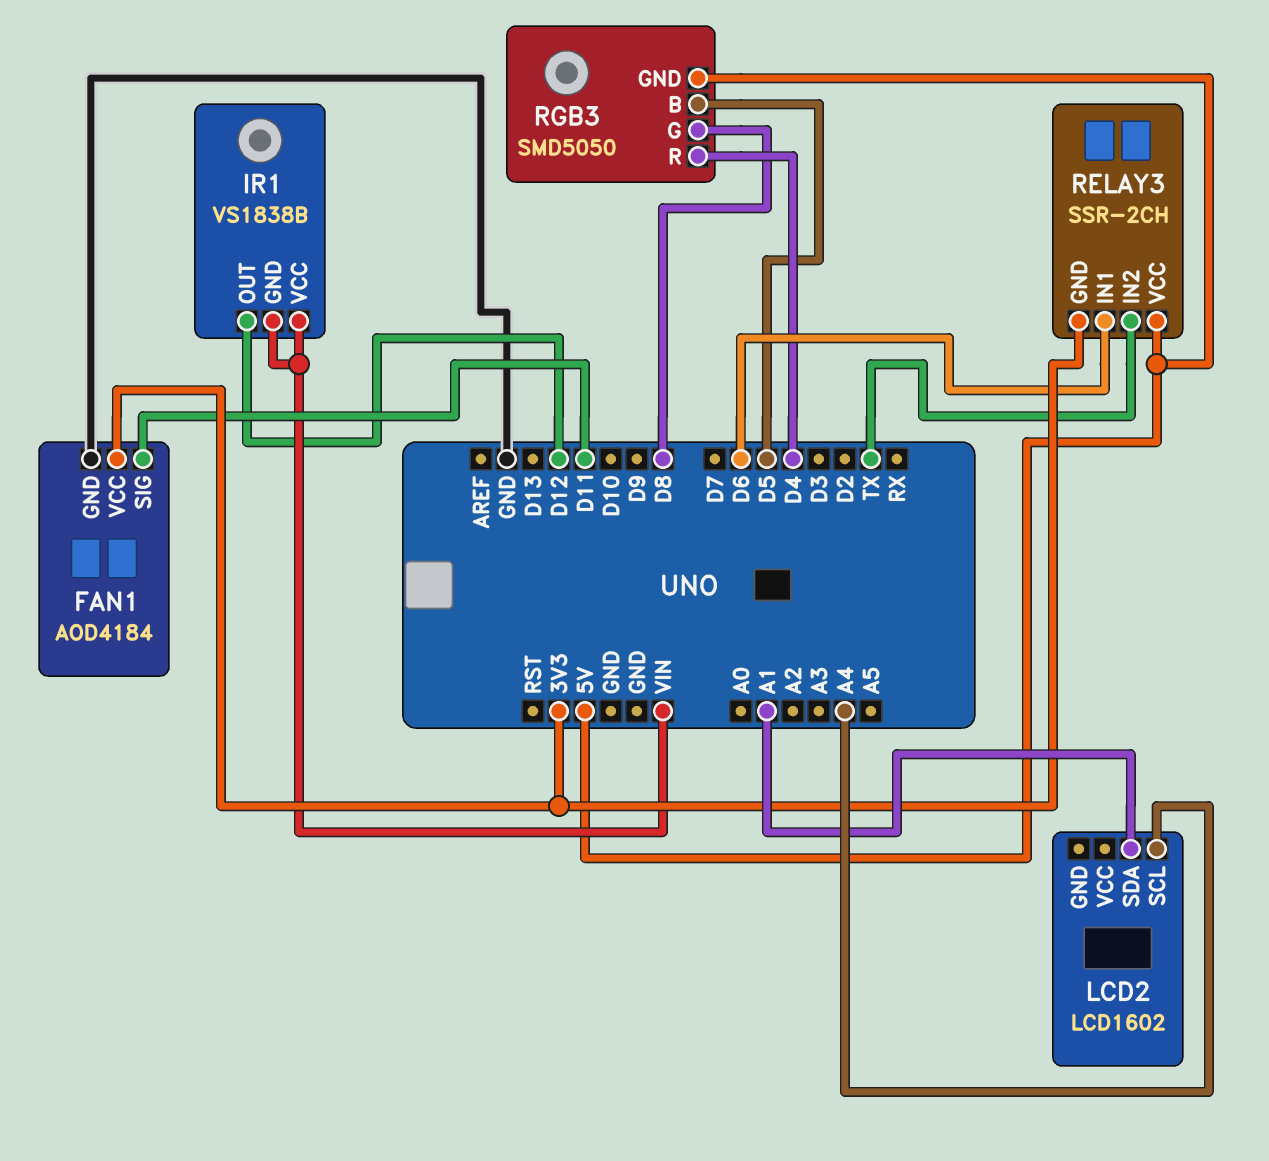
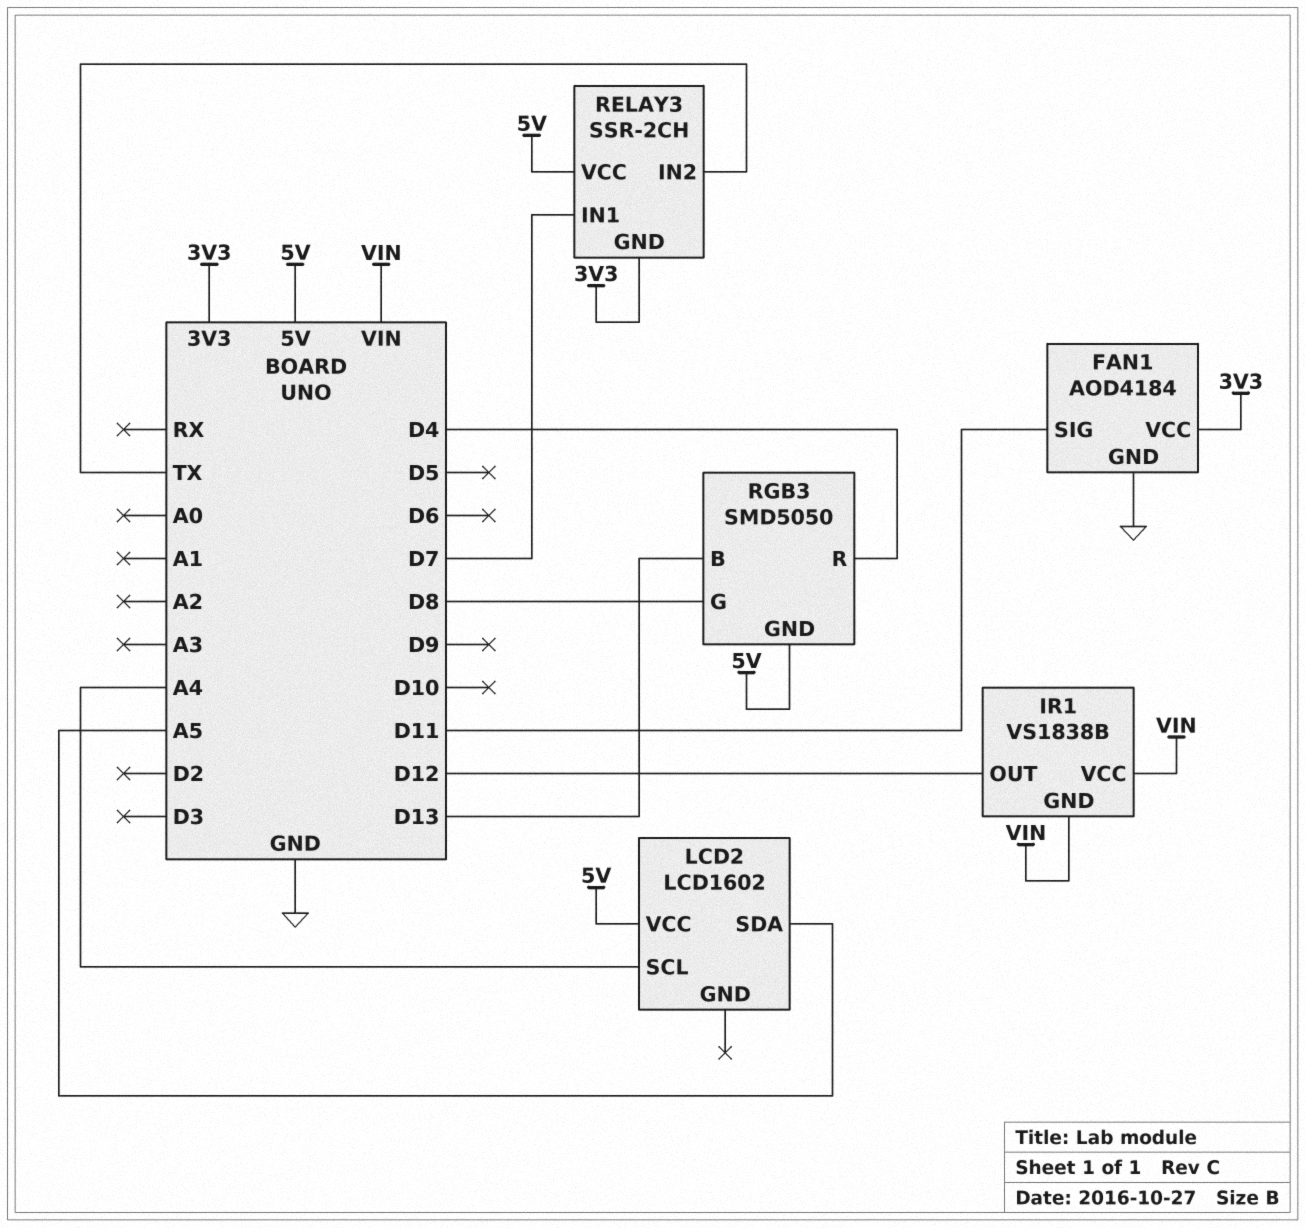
LCD2 pin SDA: A1 -> A5
LCD2 pin VCC: none -> 5V
RELAY3 pin IN1: D6 -> D7
RGB3 pin B: D5 -> D13

